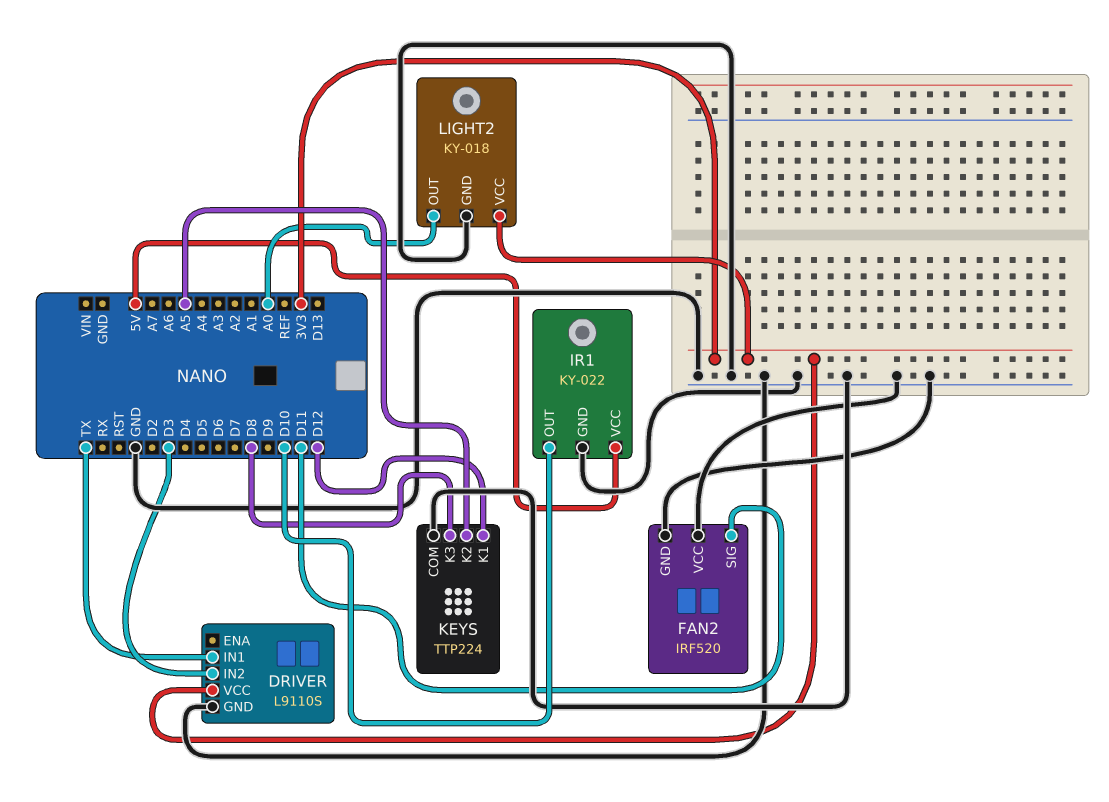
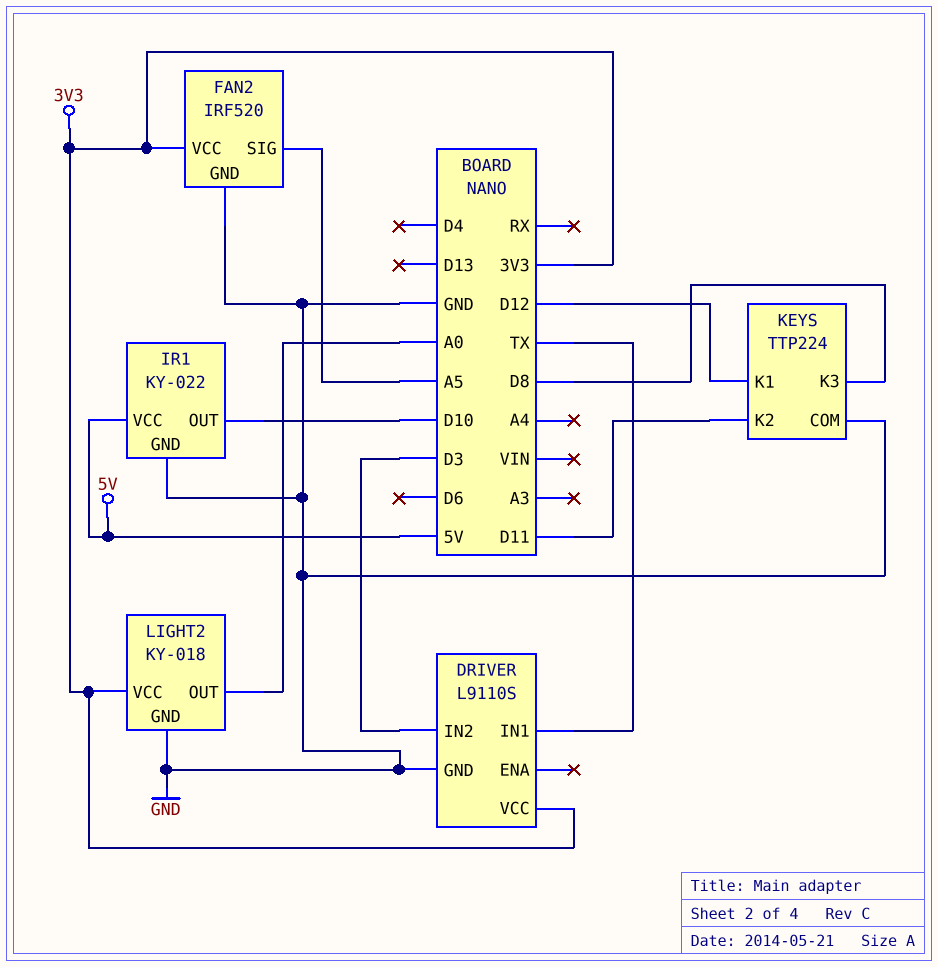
FAN2 pin SIG: D11 -> A5
FAN2 pin VCC: GND -> 3V3
KEYS pin K2: A5 -> D11

